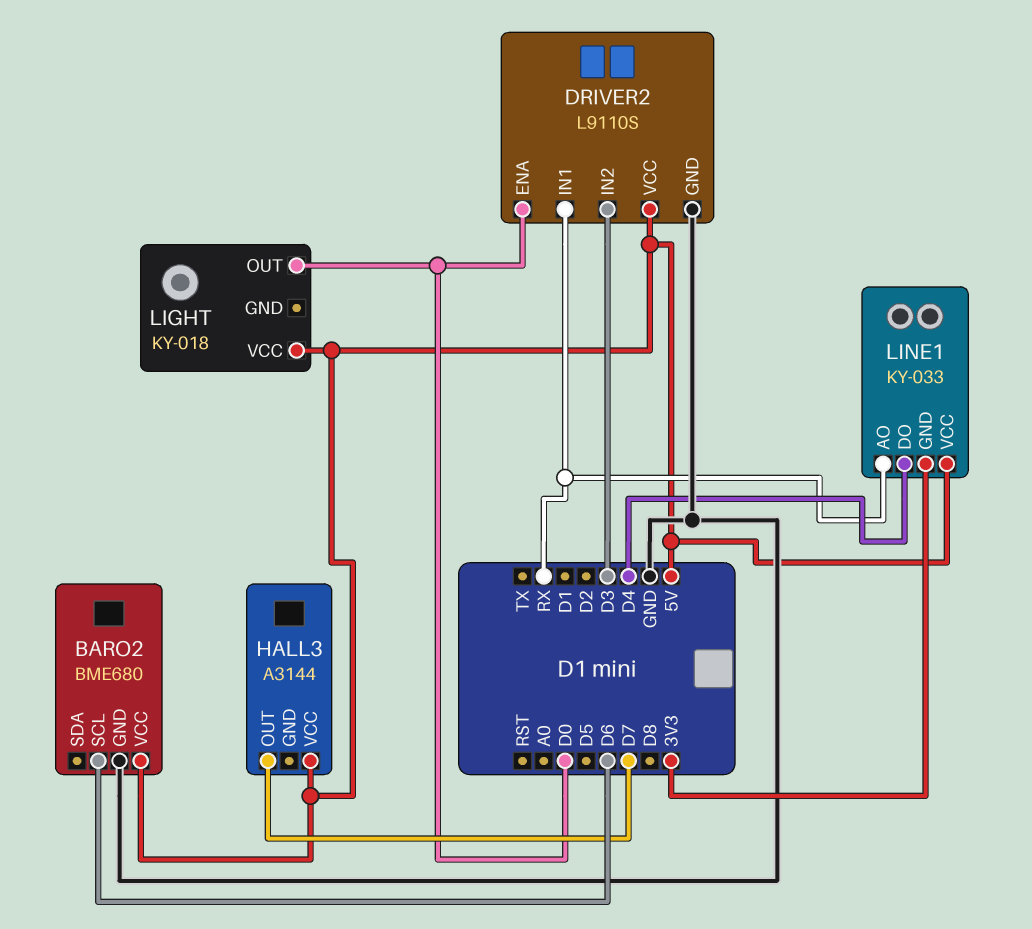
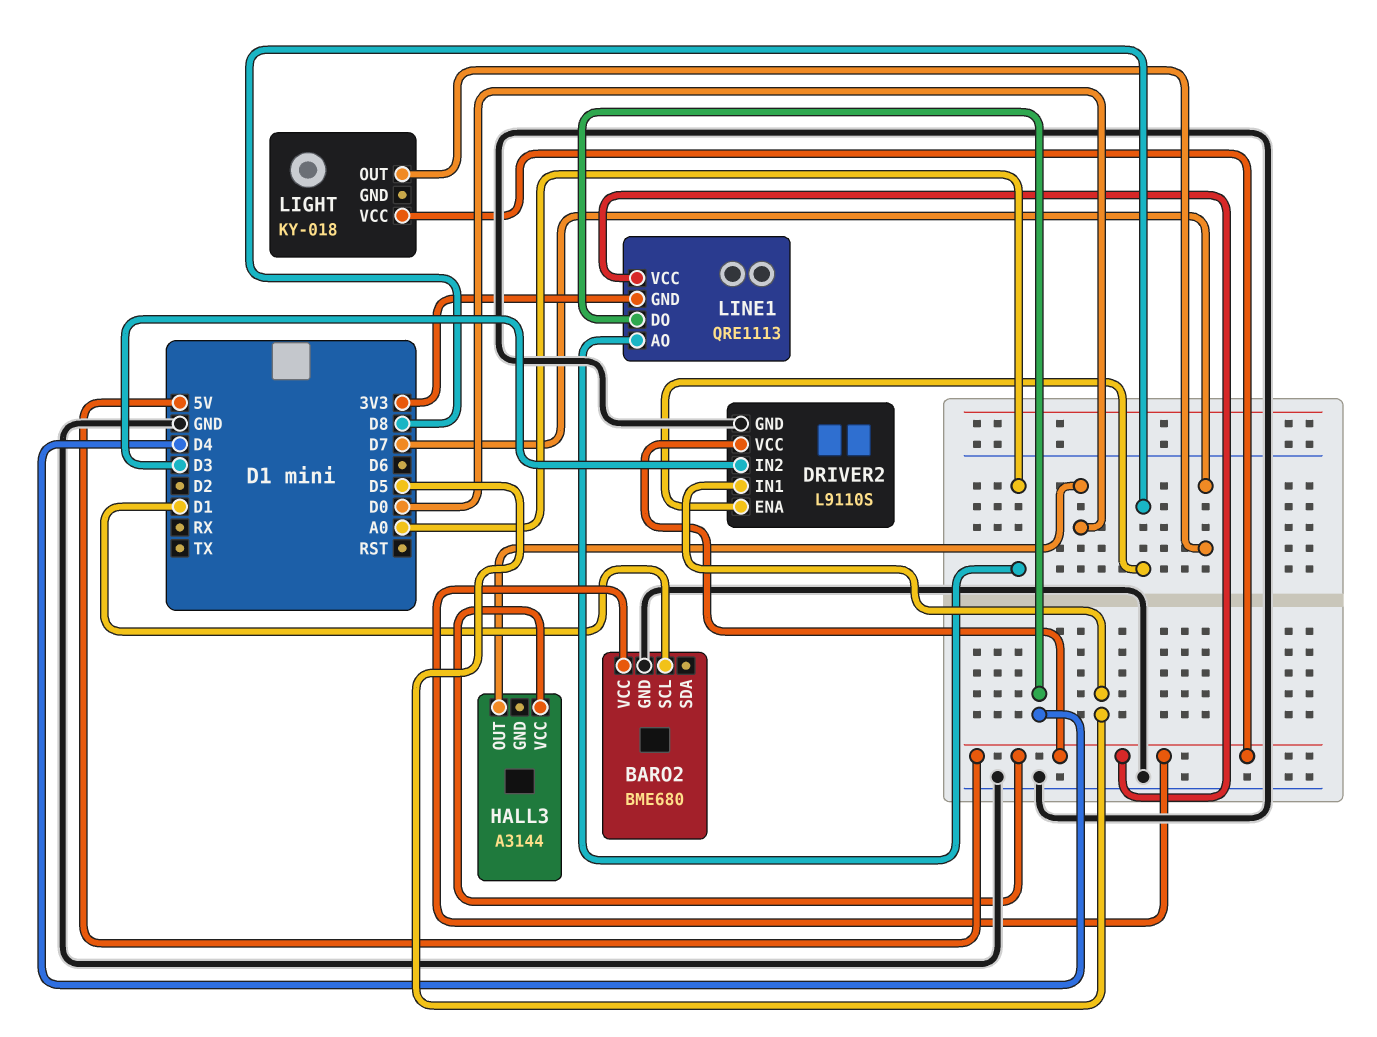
BARO2 pin SCL: D6 -> D1
DRIVER2 pin ENA: D0 -> D8
DRIVER2 pin IN1: RX -> D5
HALL3 pin OUT: D7 -> D0
LIGHT pin OUT: D0 -> D7
LINE1: KY-033 -> QRE1113
LINE1 pin AO: RX -> A0

